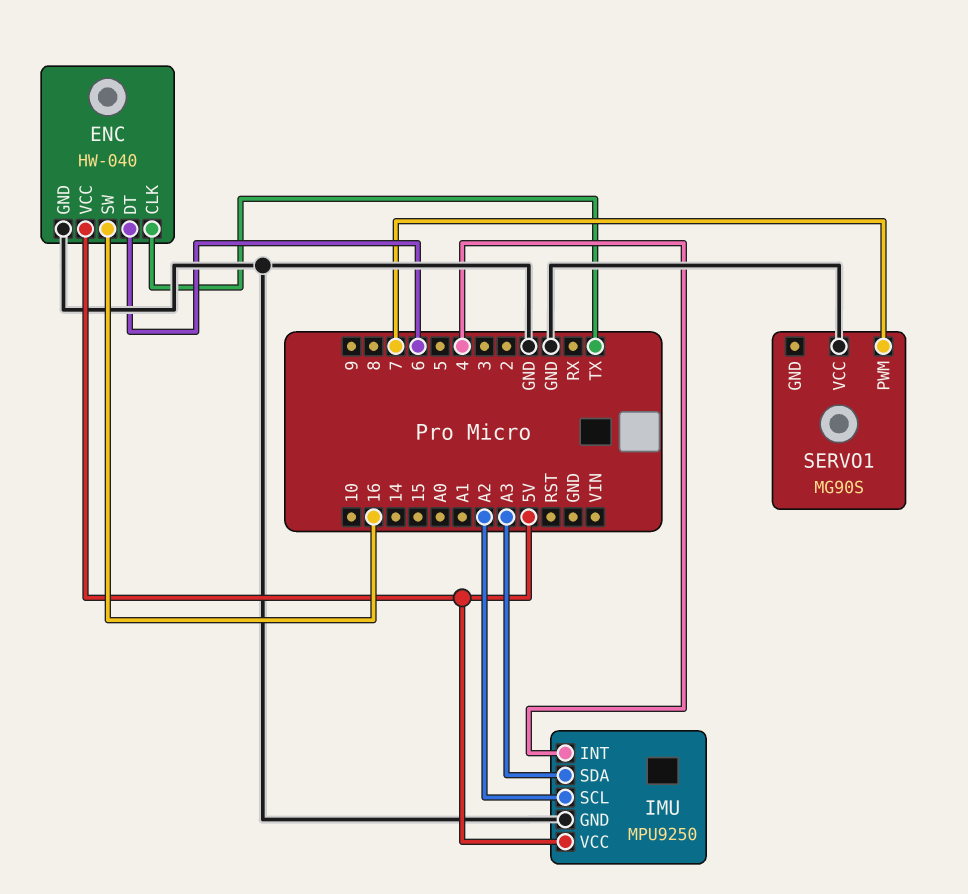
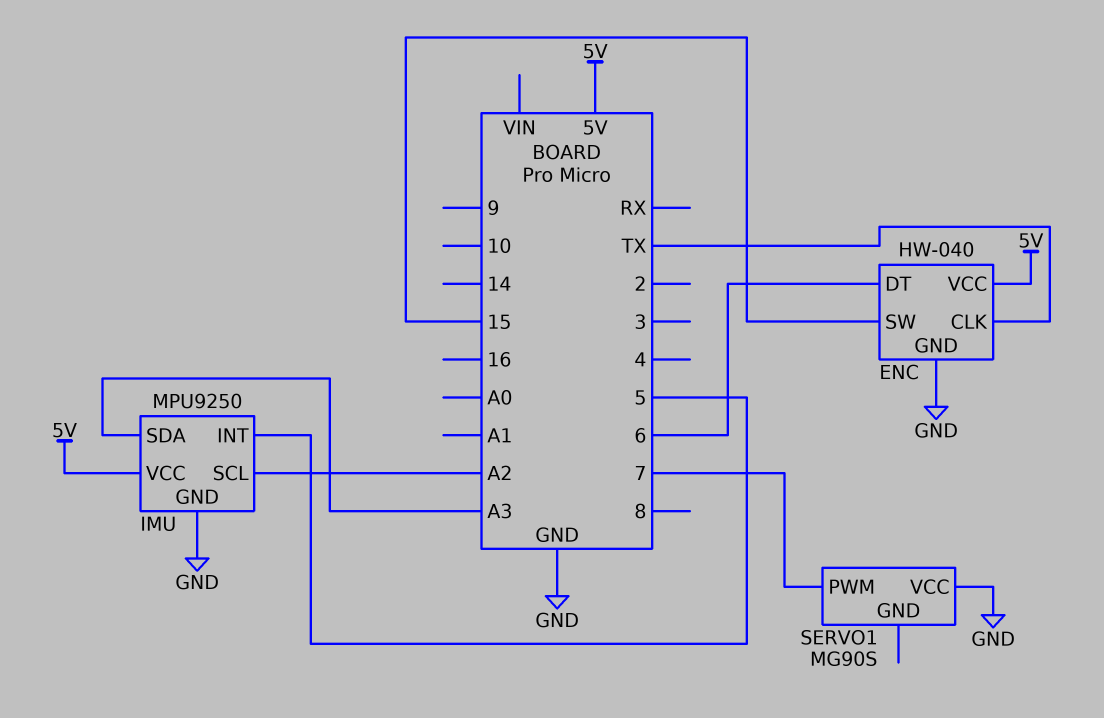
ENC pin SW: 16 -> 15
IMU pin INT: 4 -> 5

